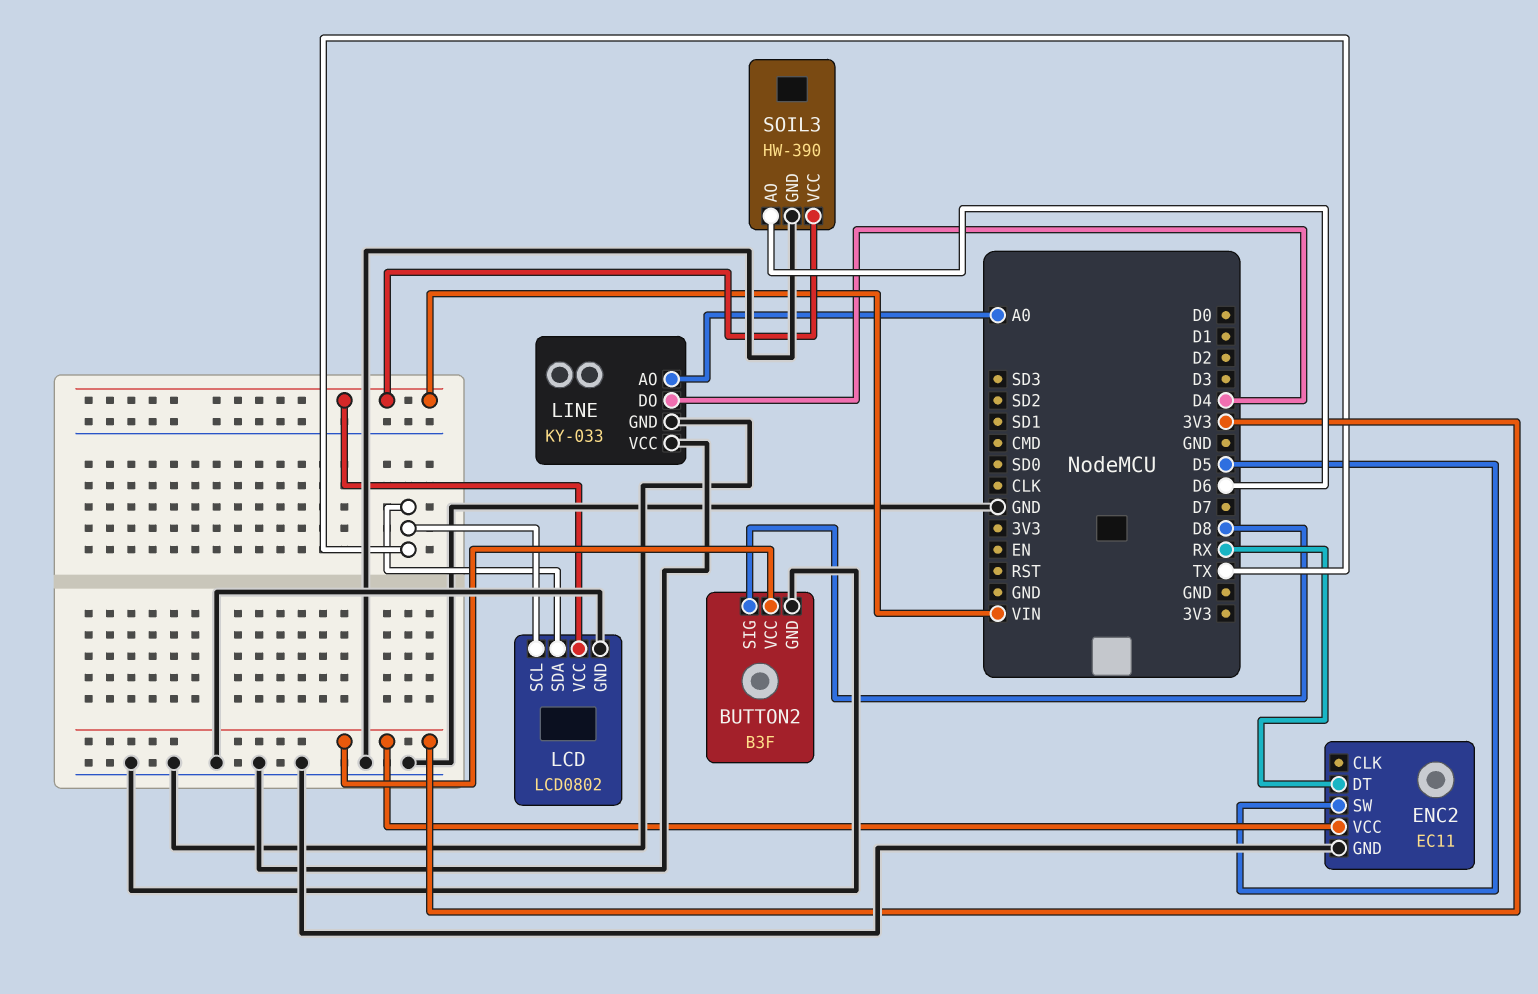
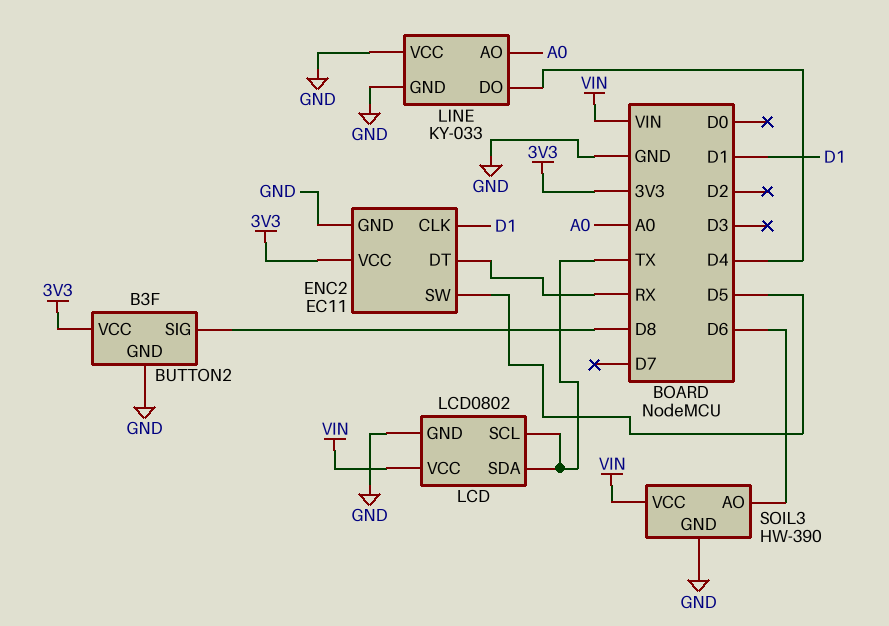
ENC2 pin CLK: none -> D1

